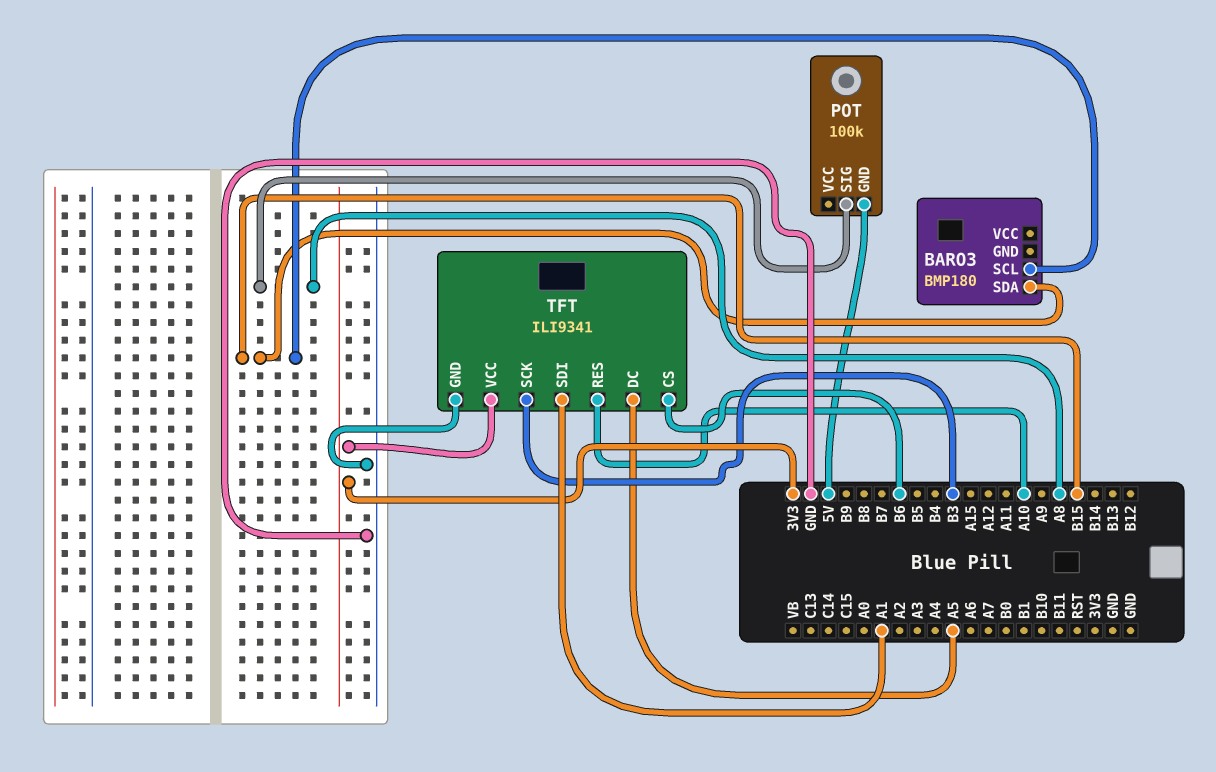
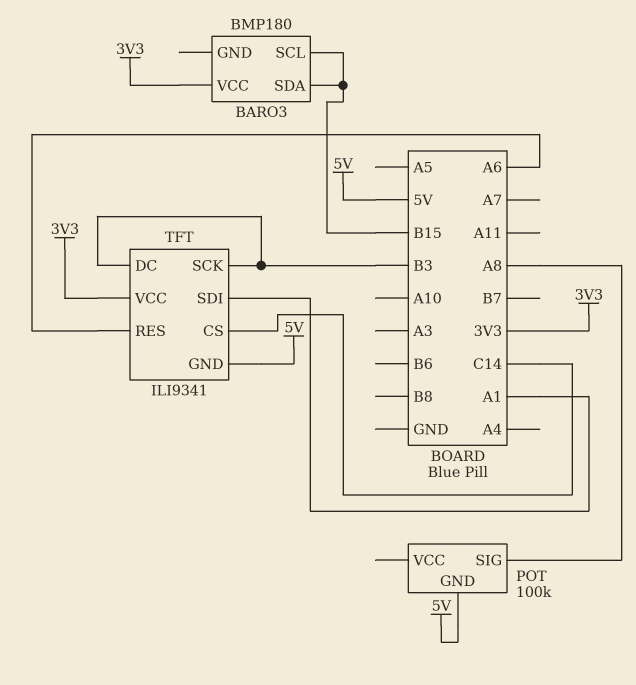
BARO3 pin VCC: none -> 3V3
TFT pin CS: B6 -> C14
TFT pin DC: A5 -> B3
TFT pin GND: GND -> 5V
TFT pin RES: A10 -> A6

